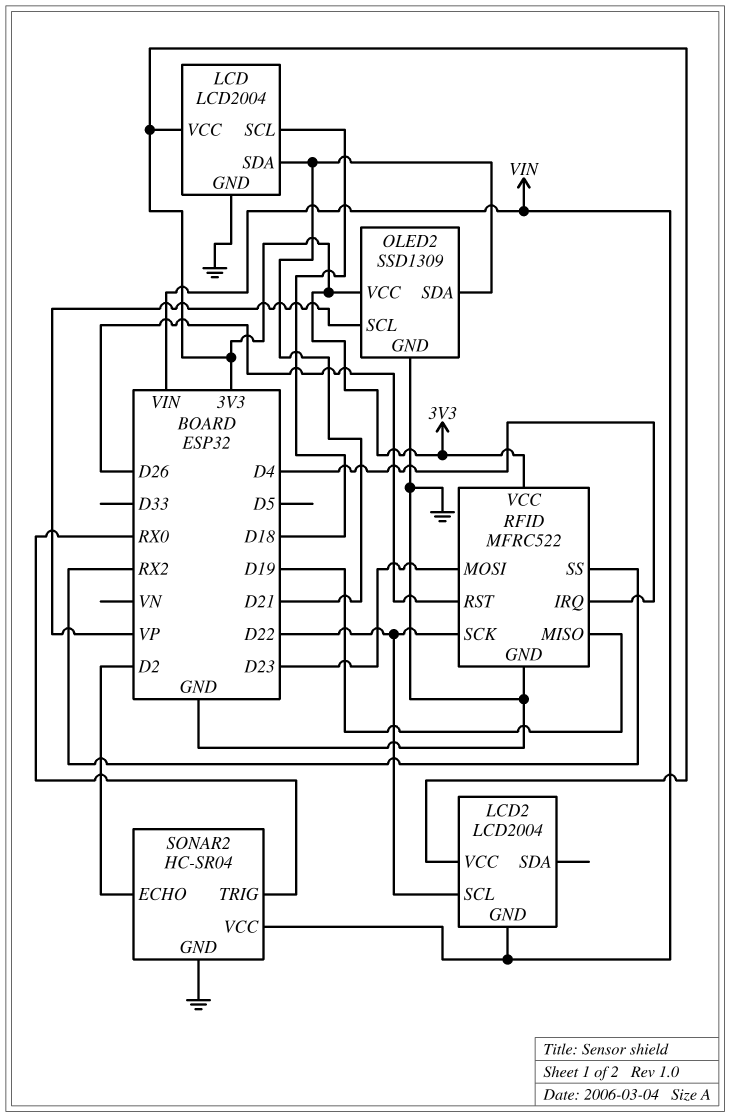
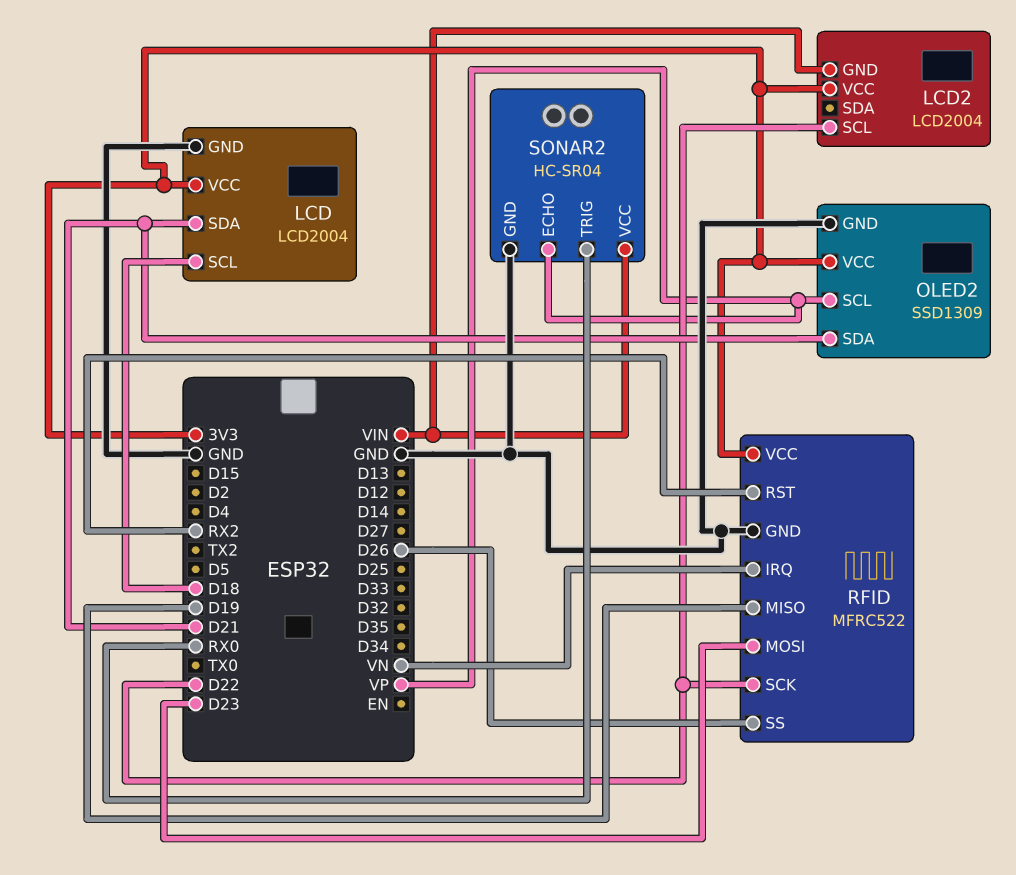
RFID pin IRQ: D4 -> VN
RFID pin RST: D26 -> RX2
RFID pin SS: RX2 -> D26
SONAR2 pin ECHO: D2 -> VP

